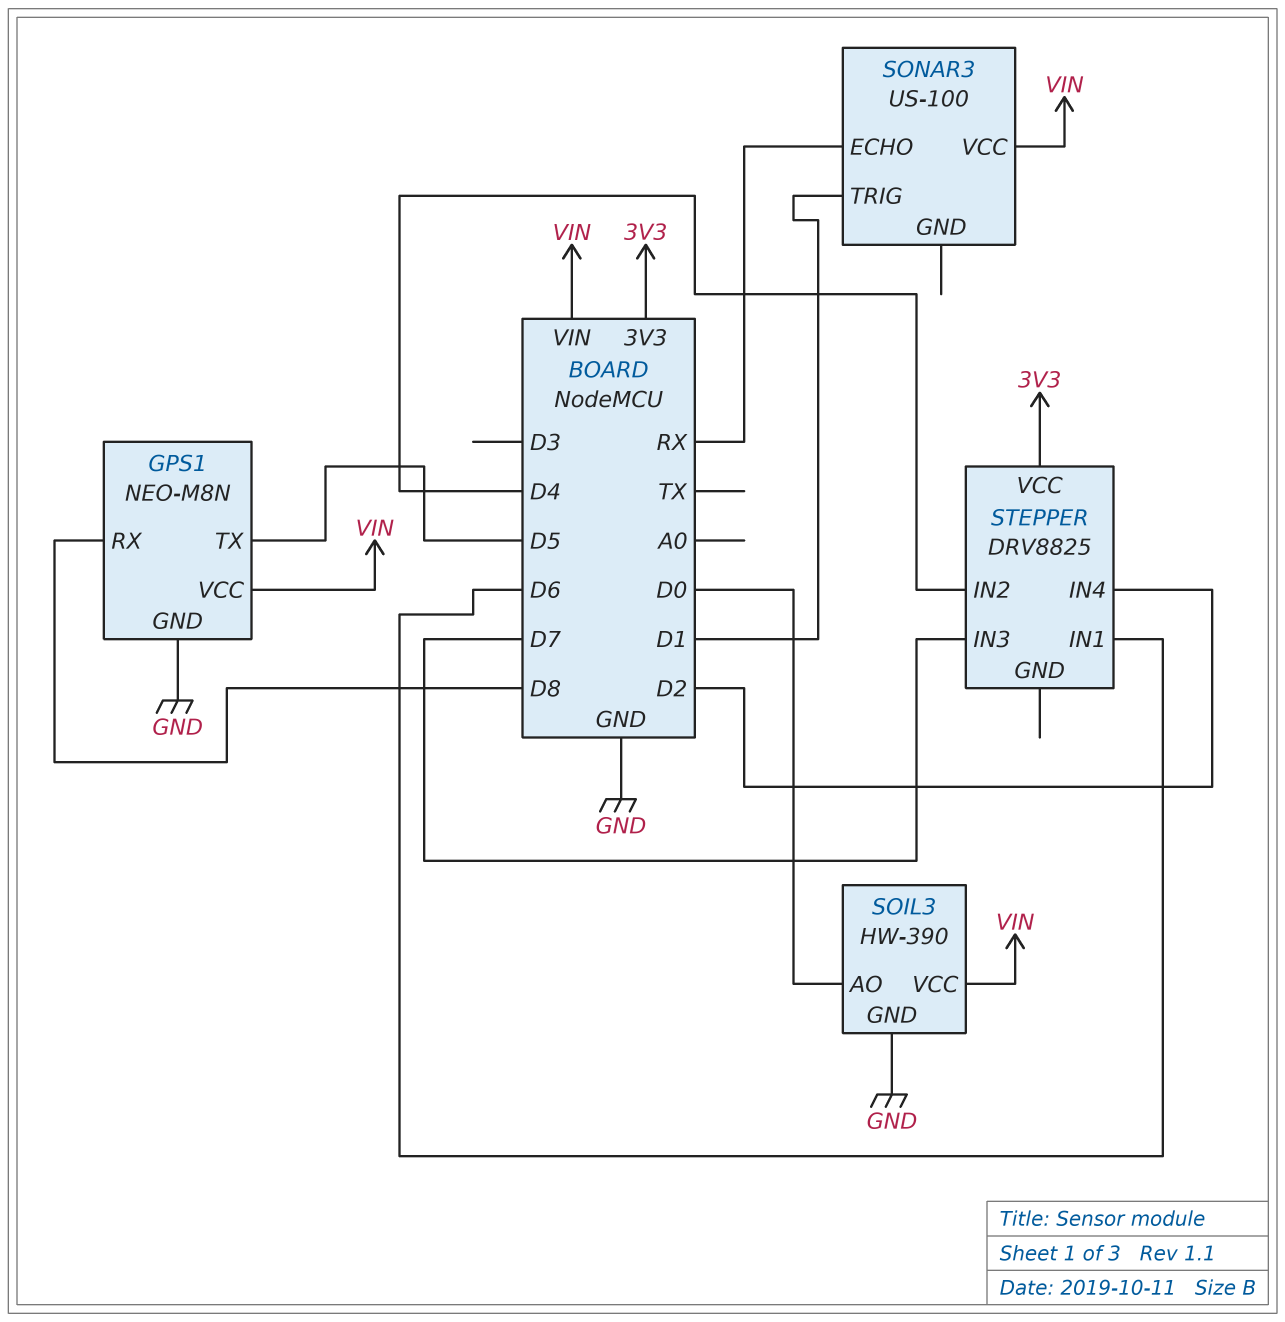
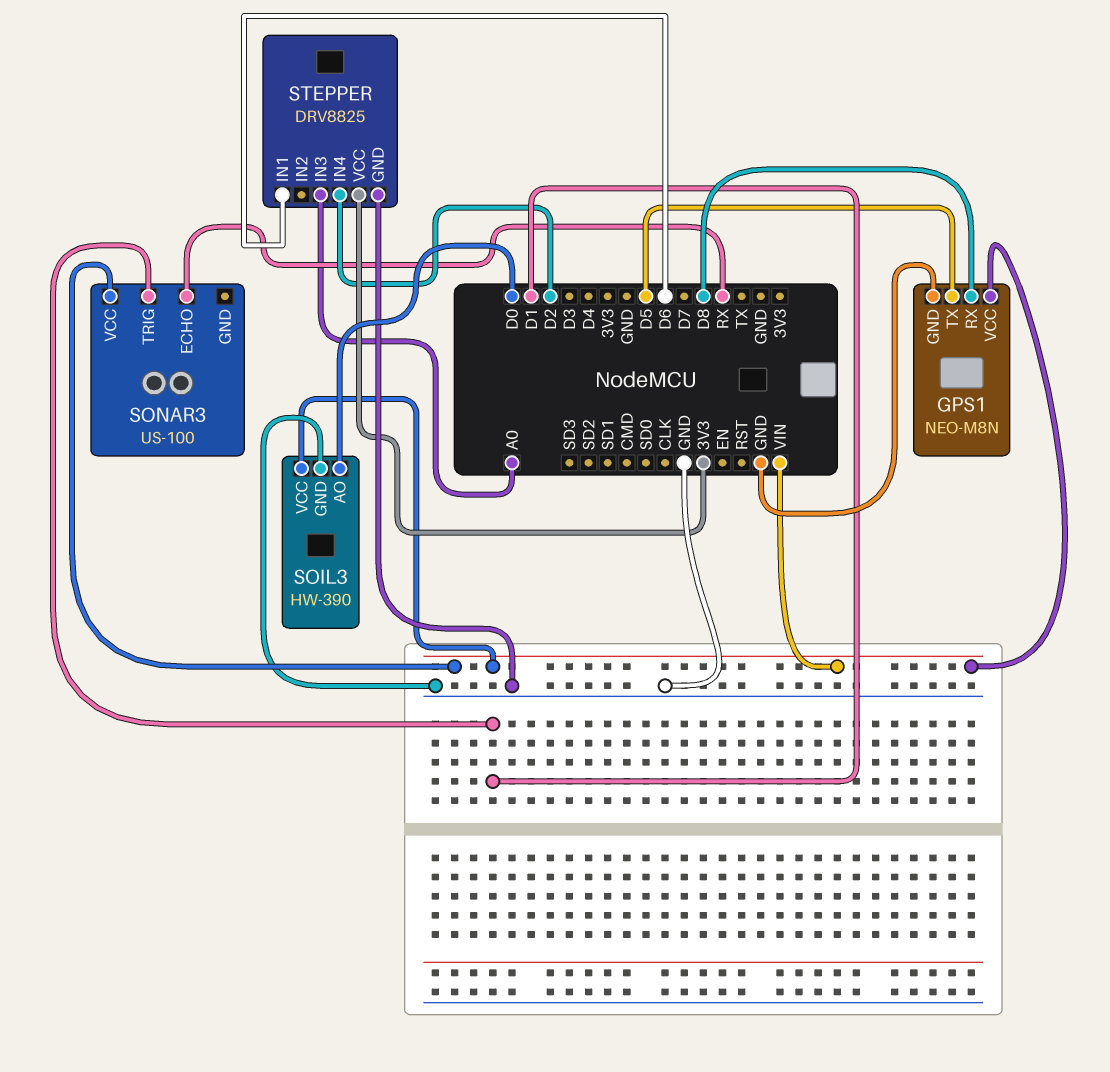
STEPPER pin GND: none -> GND
STEPPER pin IN2: D4 -> none
STEPPER pin IN3: D7 -> A0

